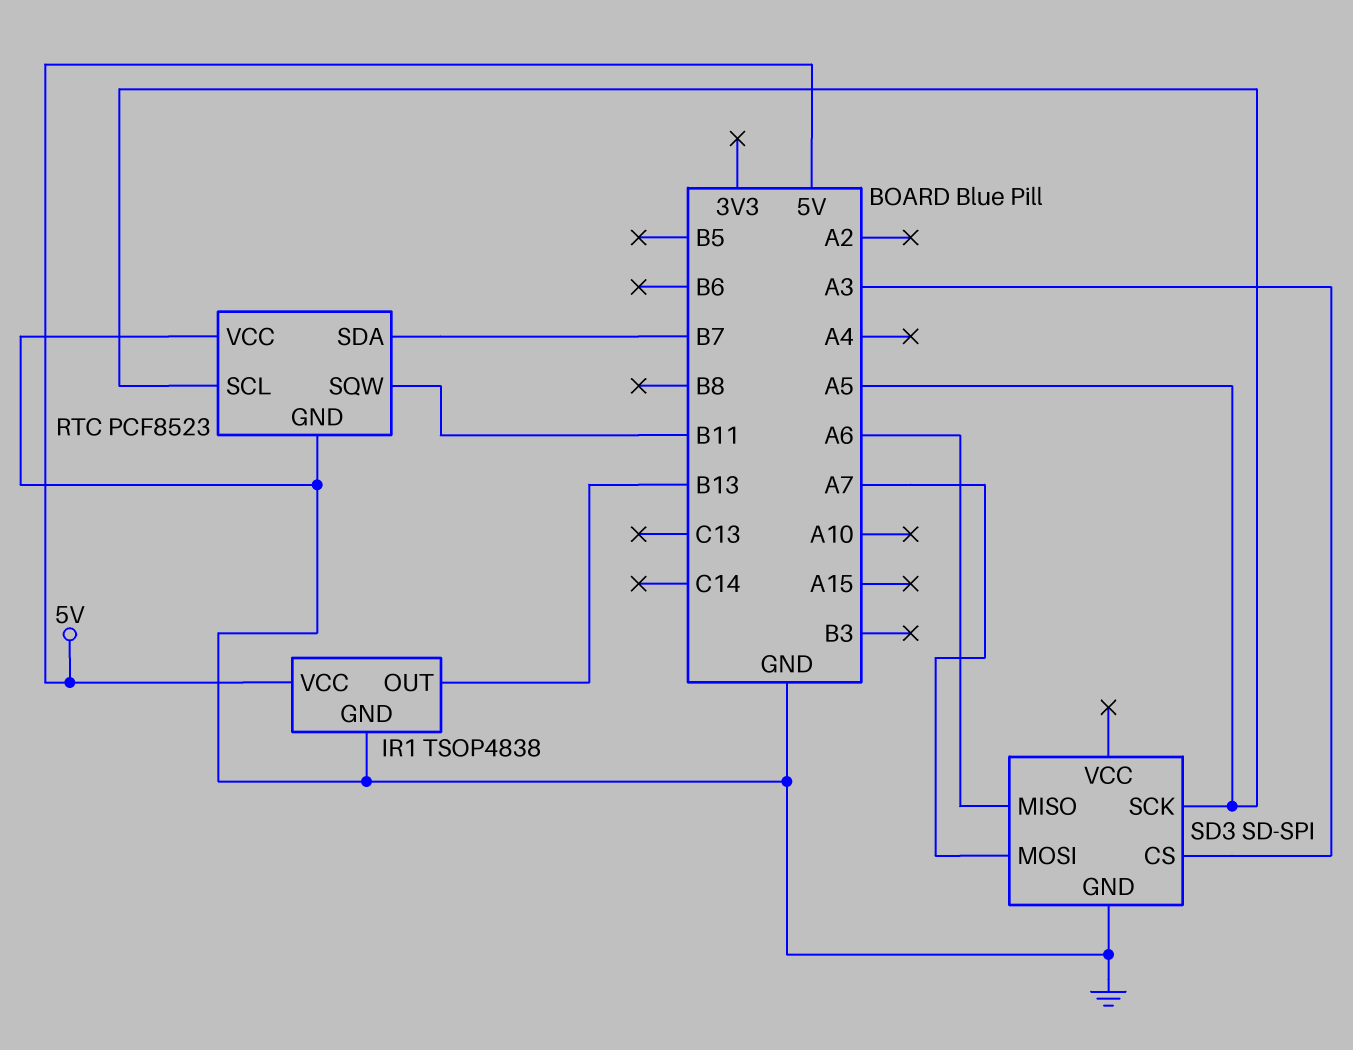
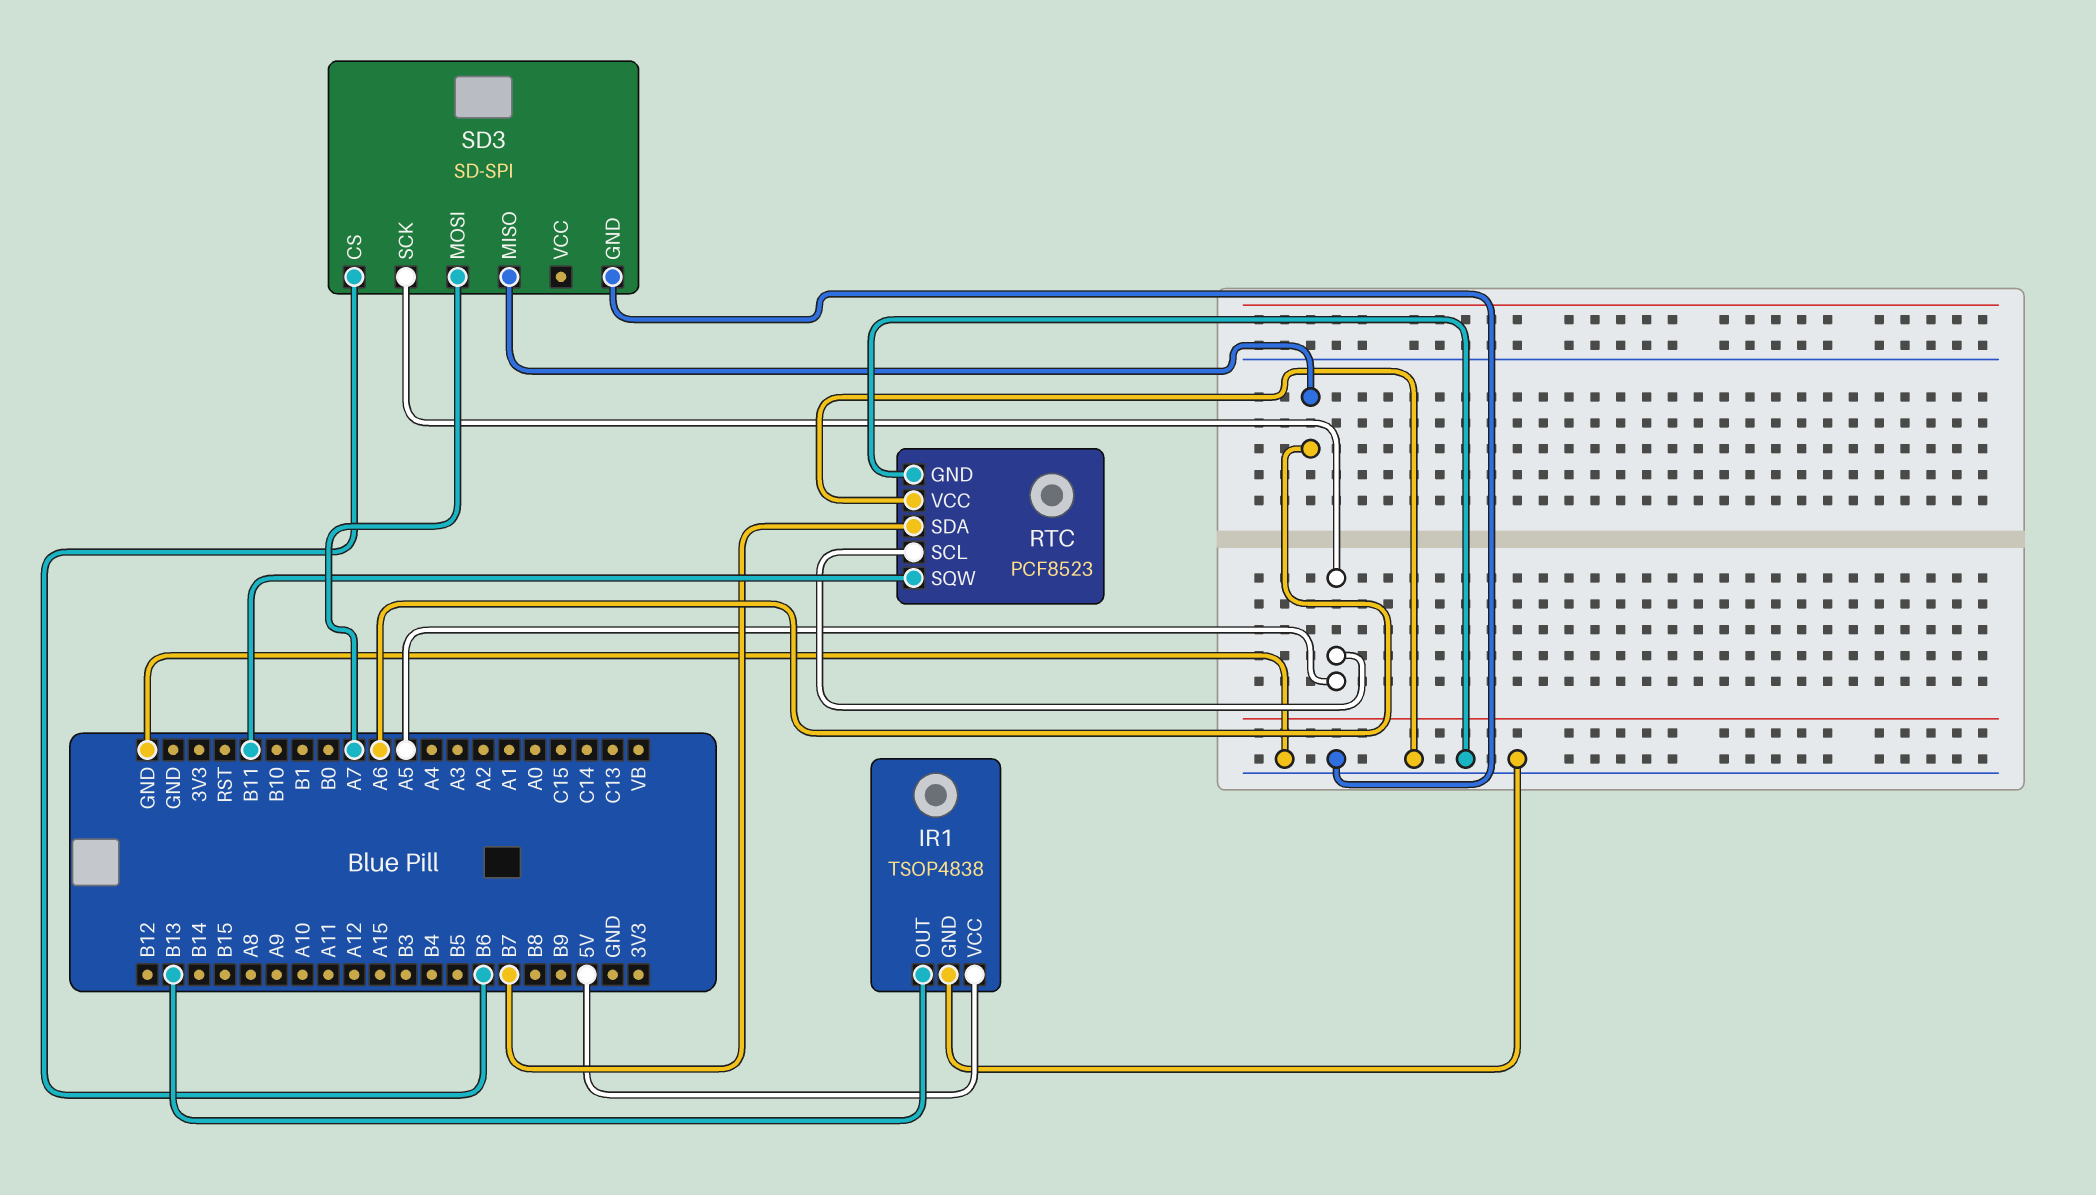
SD3 pin CS: A3 -> B6

